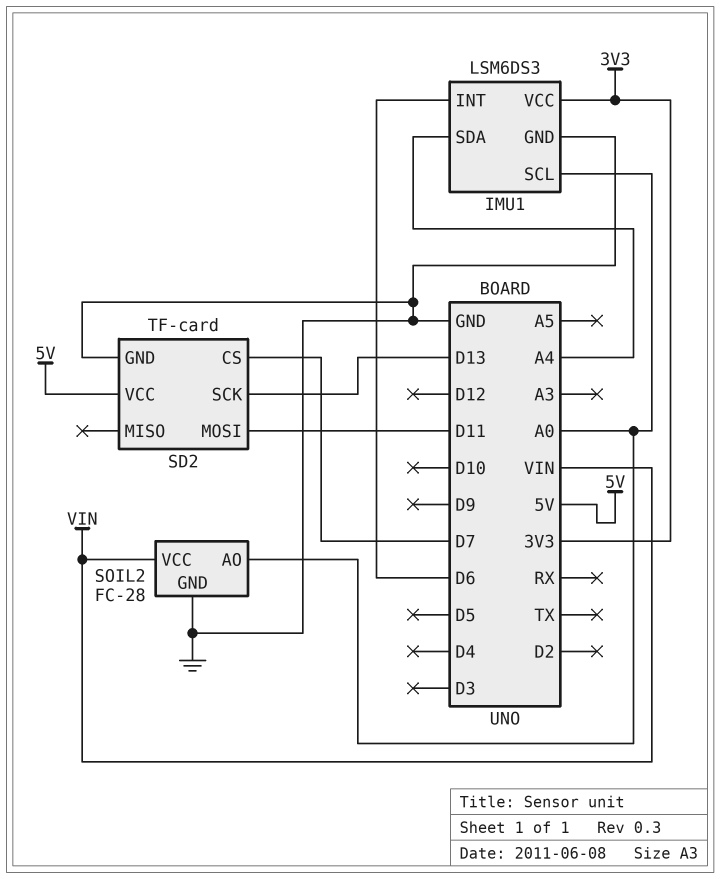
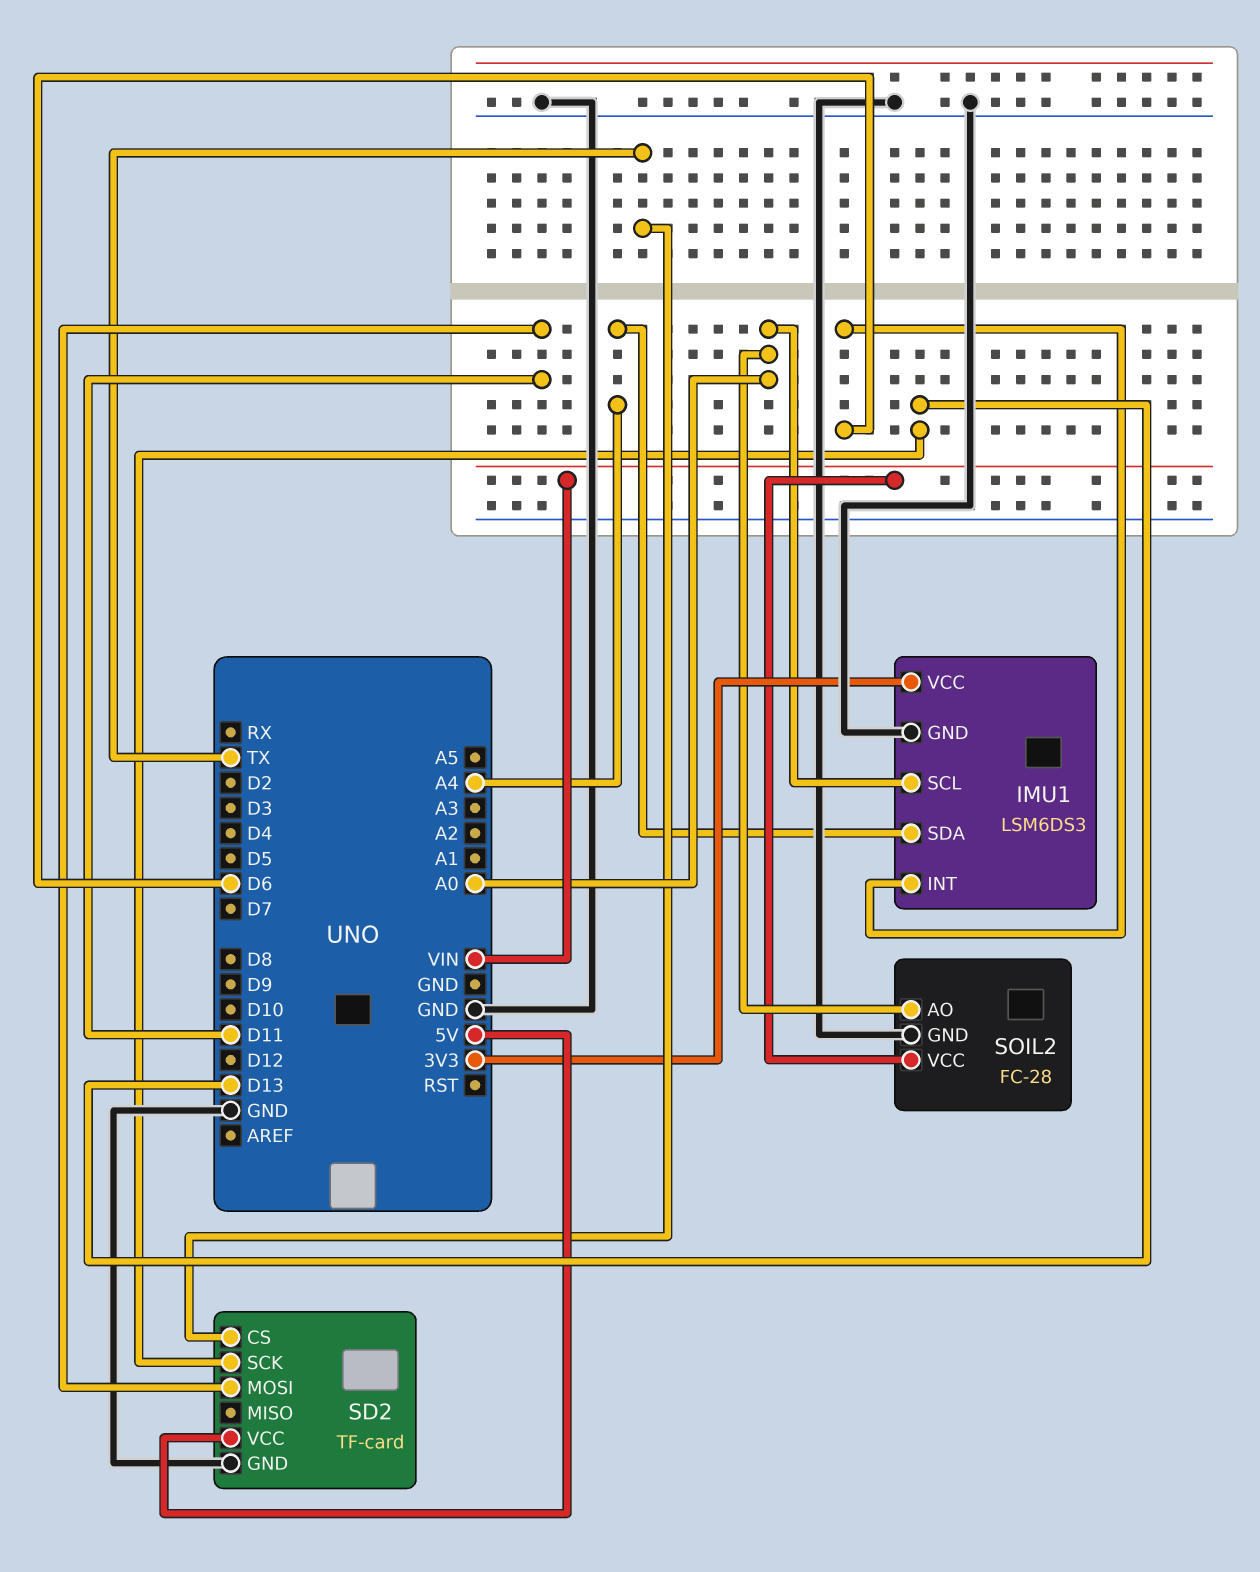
SD2 pin CS: D7 -> TX

